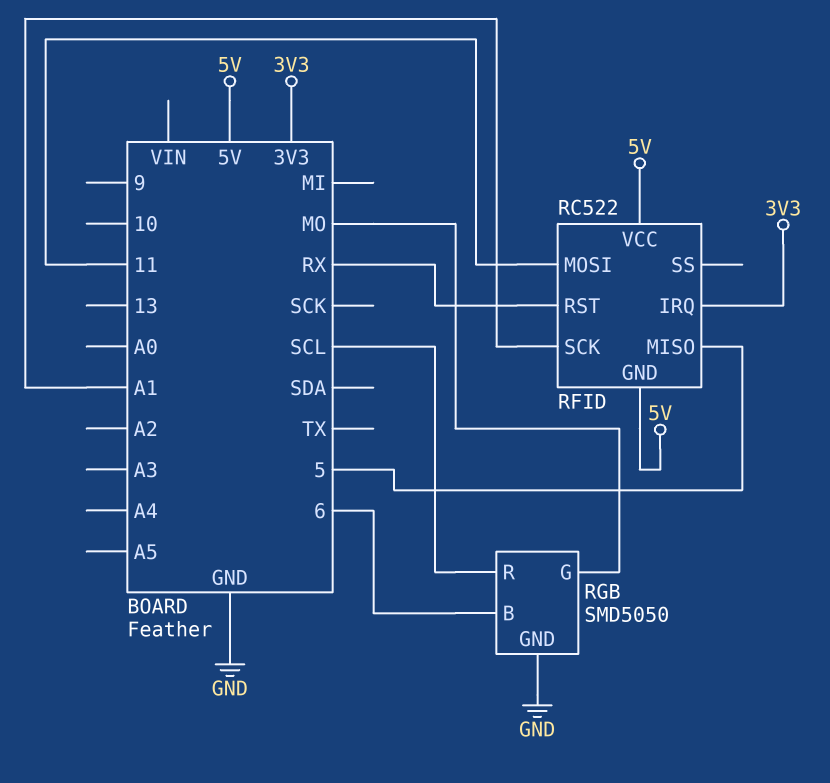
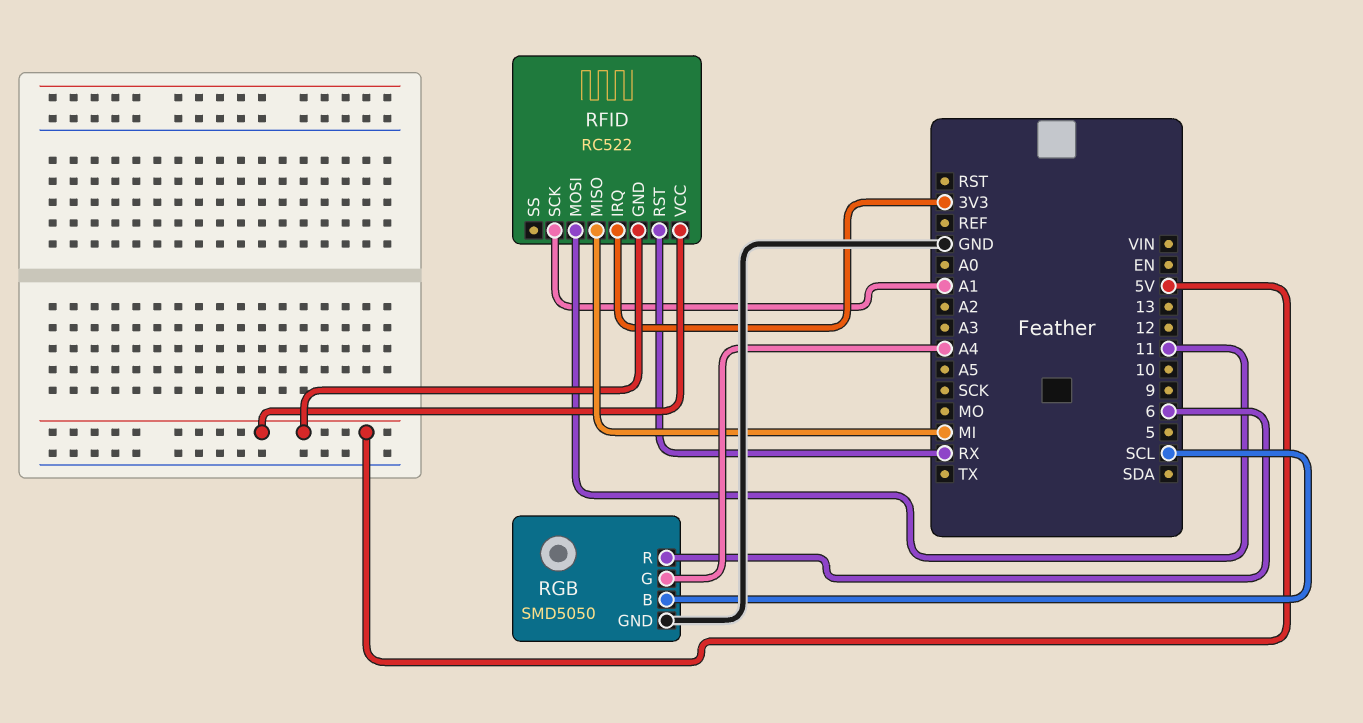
RFID pin MISO: 5 -> MI
RGB pin B: 6 -> SCL
RGB pin G: MO -> A4
RGB pin R: SCL -> 6

